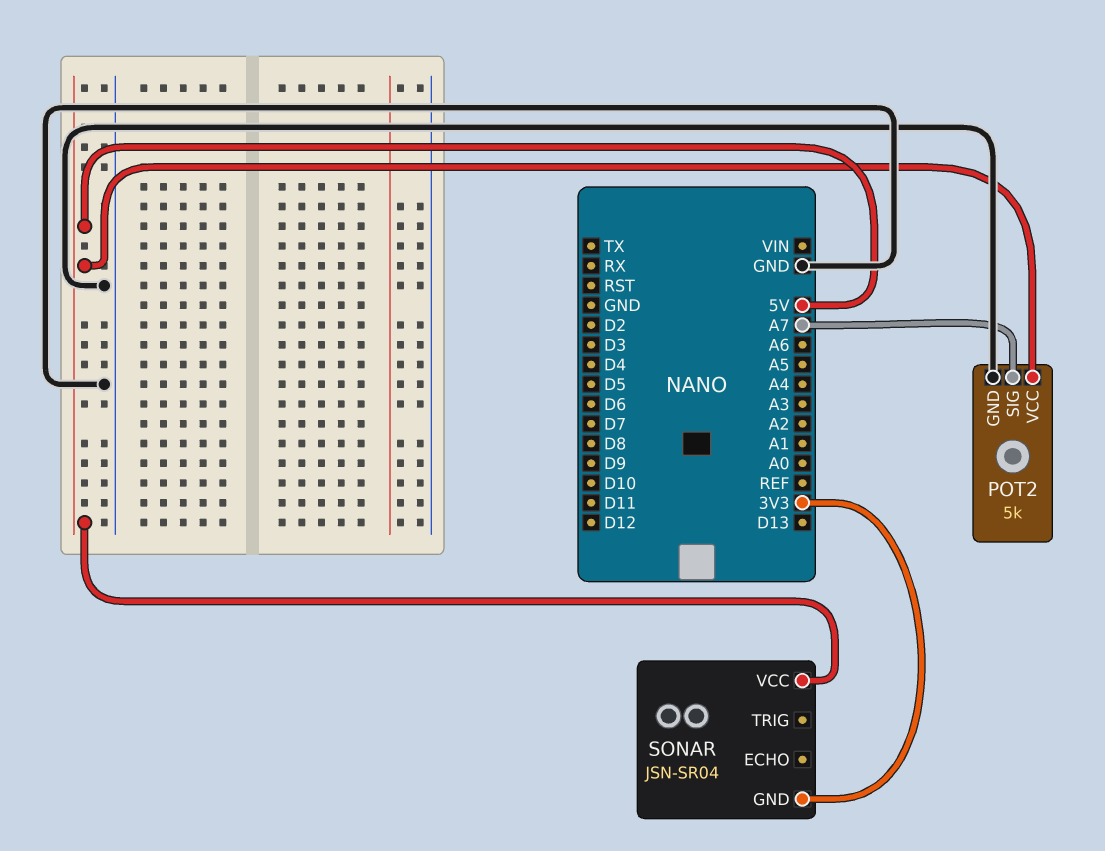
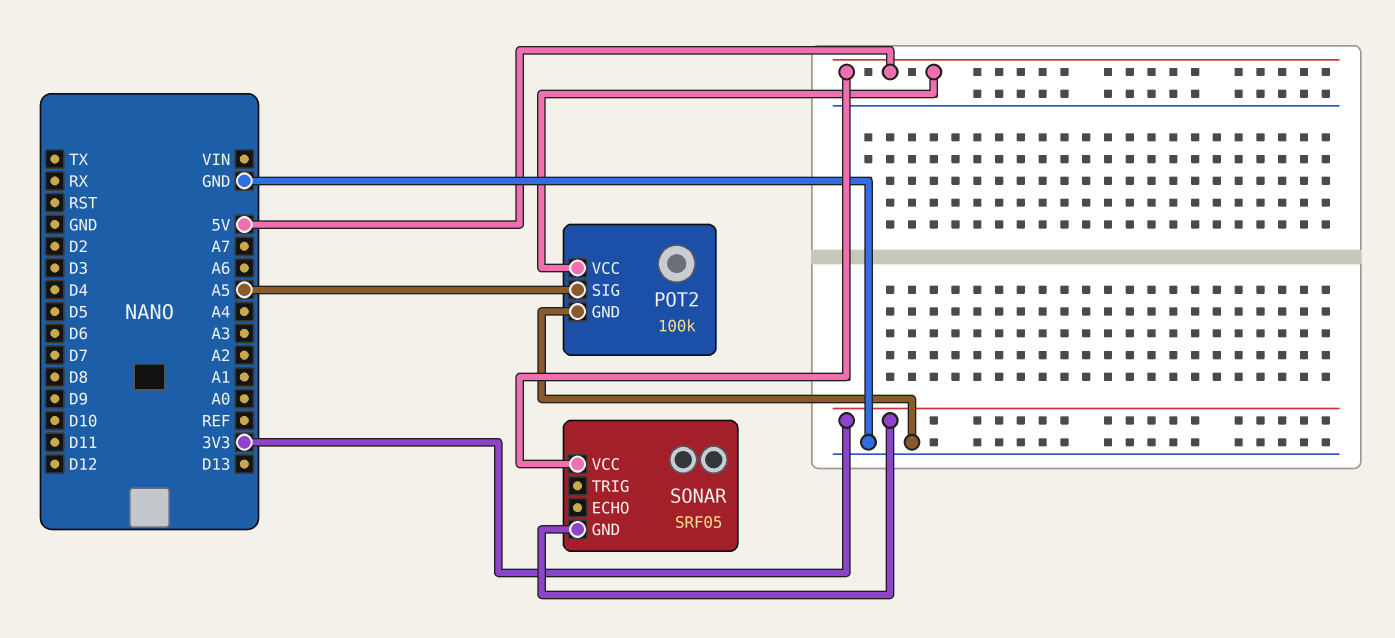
POT2: 5k -> 100k
POT2 pin SIG: A7 -> A5
SONAR: JSN-SR04 -> SRF05

